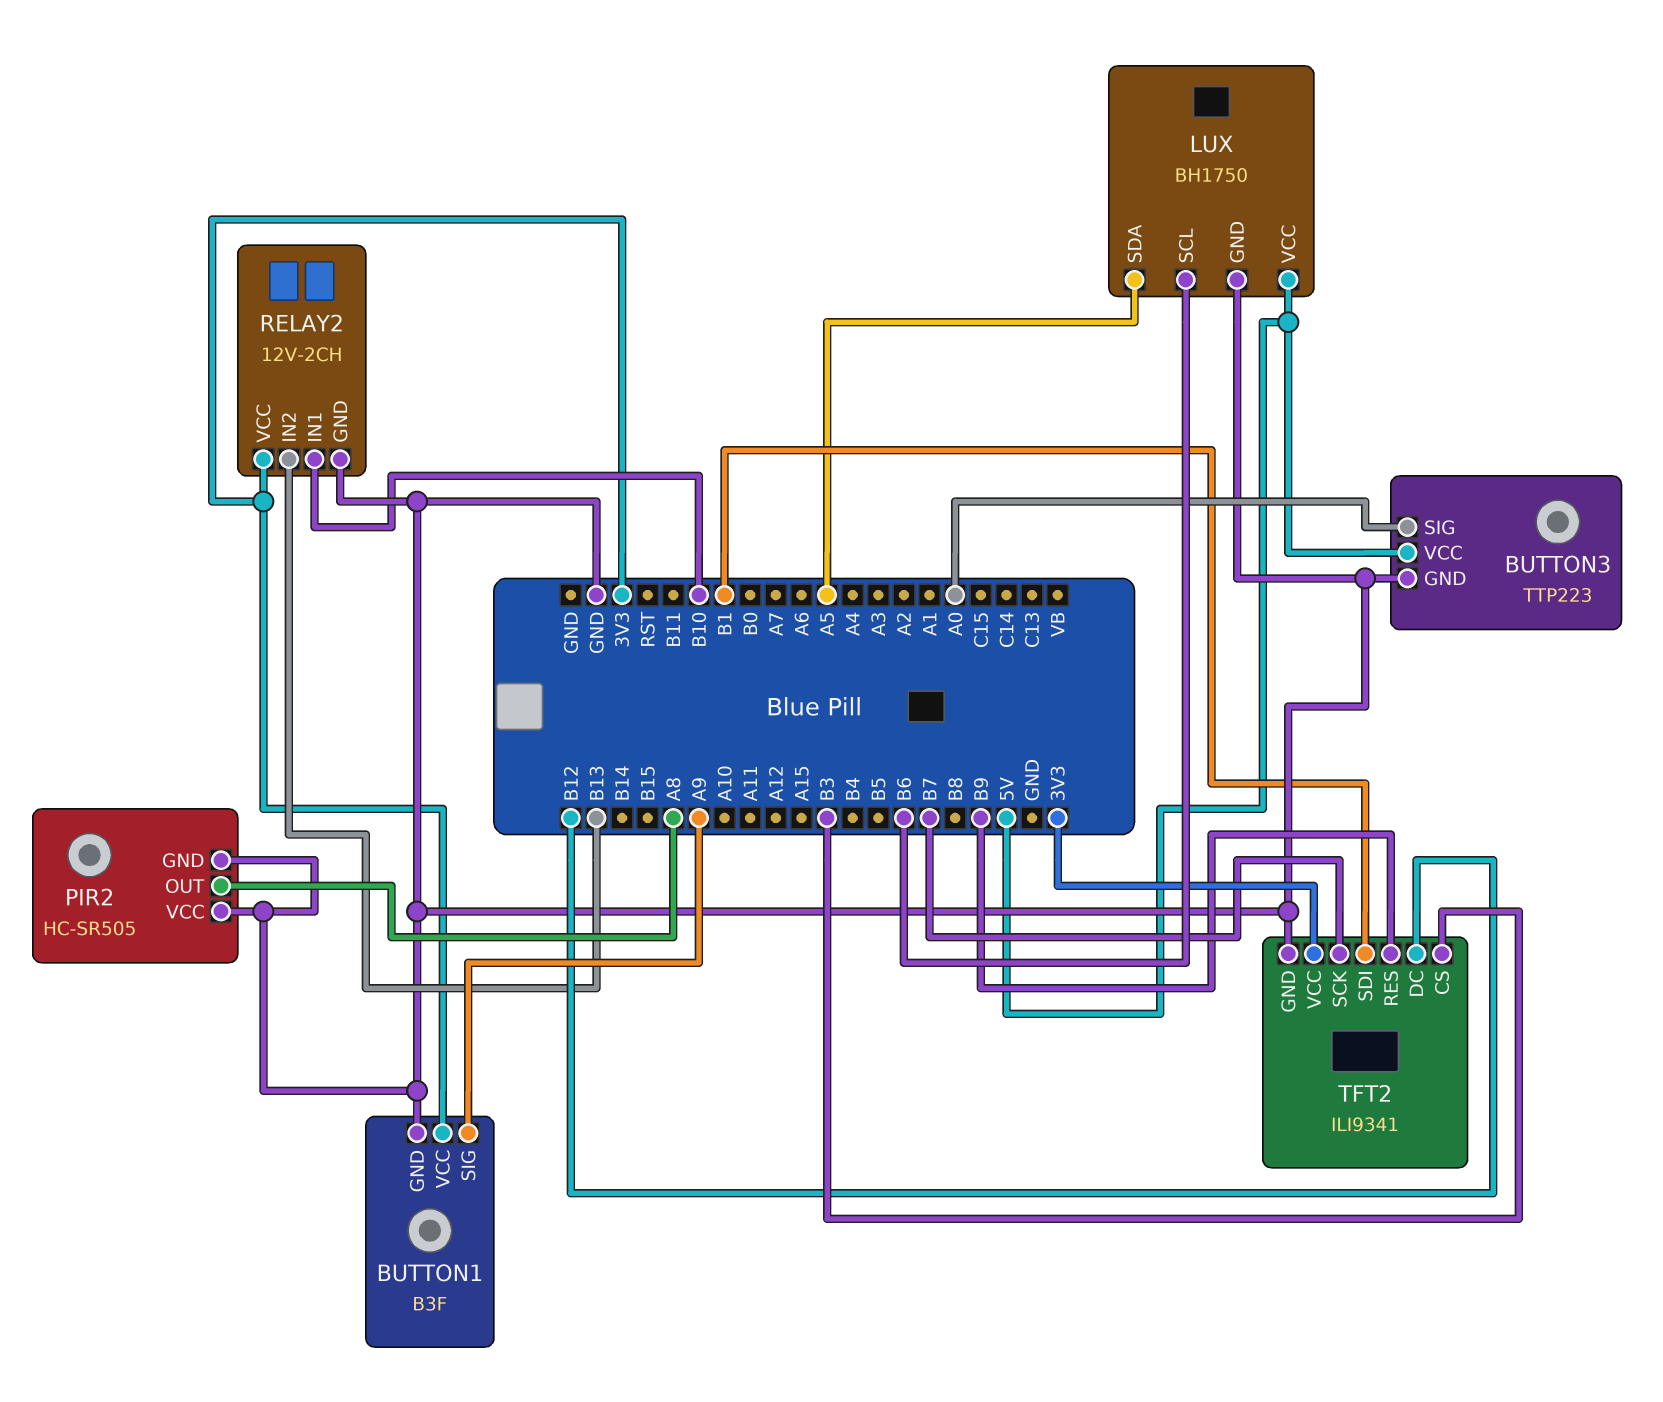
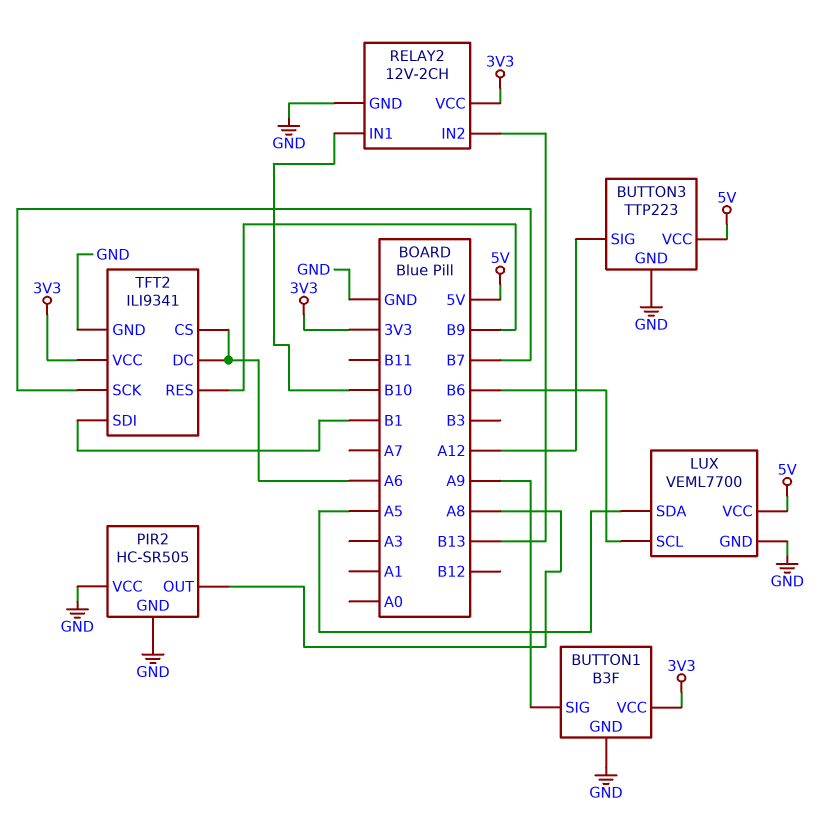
BUTTON3 pin SIG: A0 -> A12
LUX: BH1750 -> VEML7700
TFT2 pin CS: B3 -> A6
TFT2 pin DC: B12 -> A6

